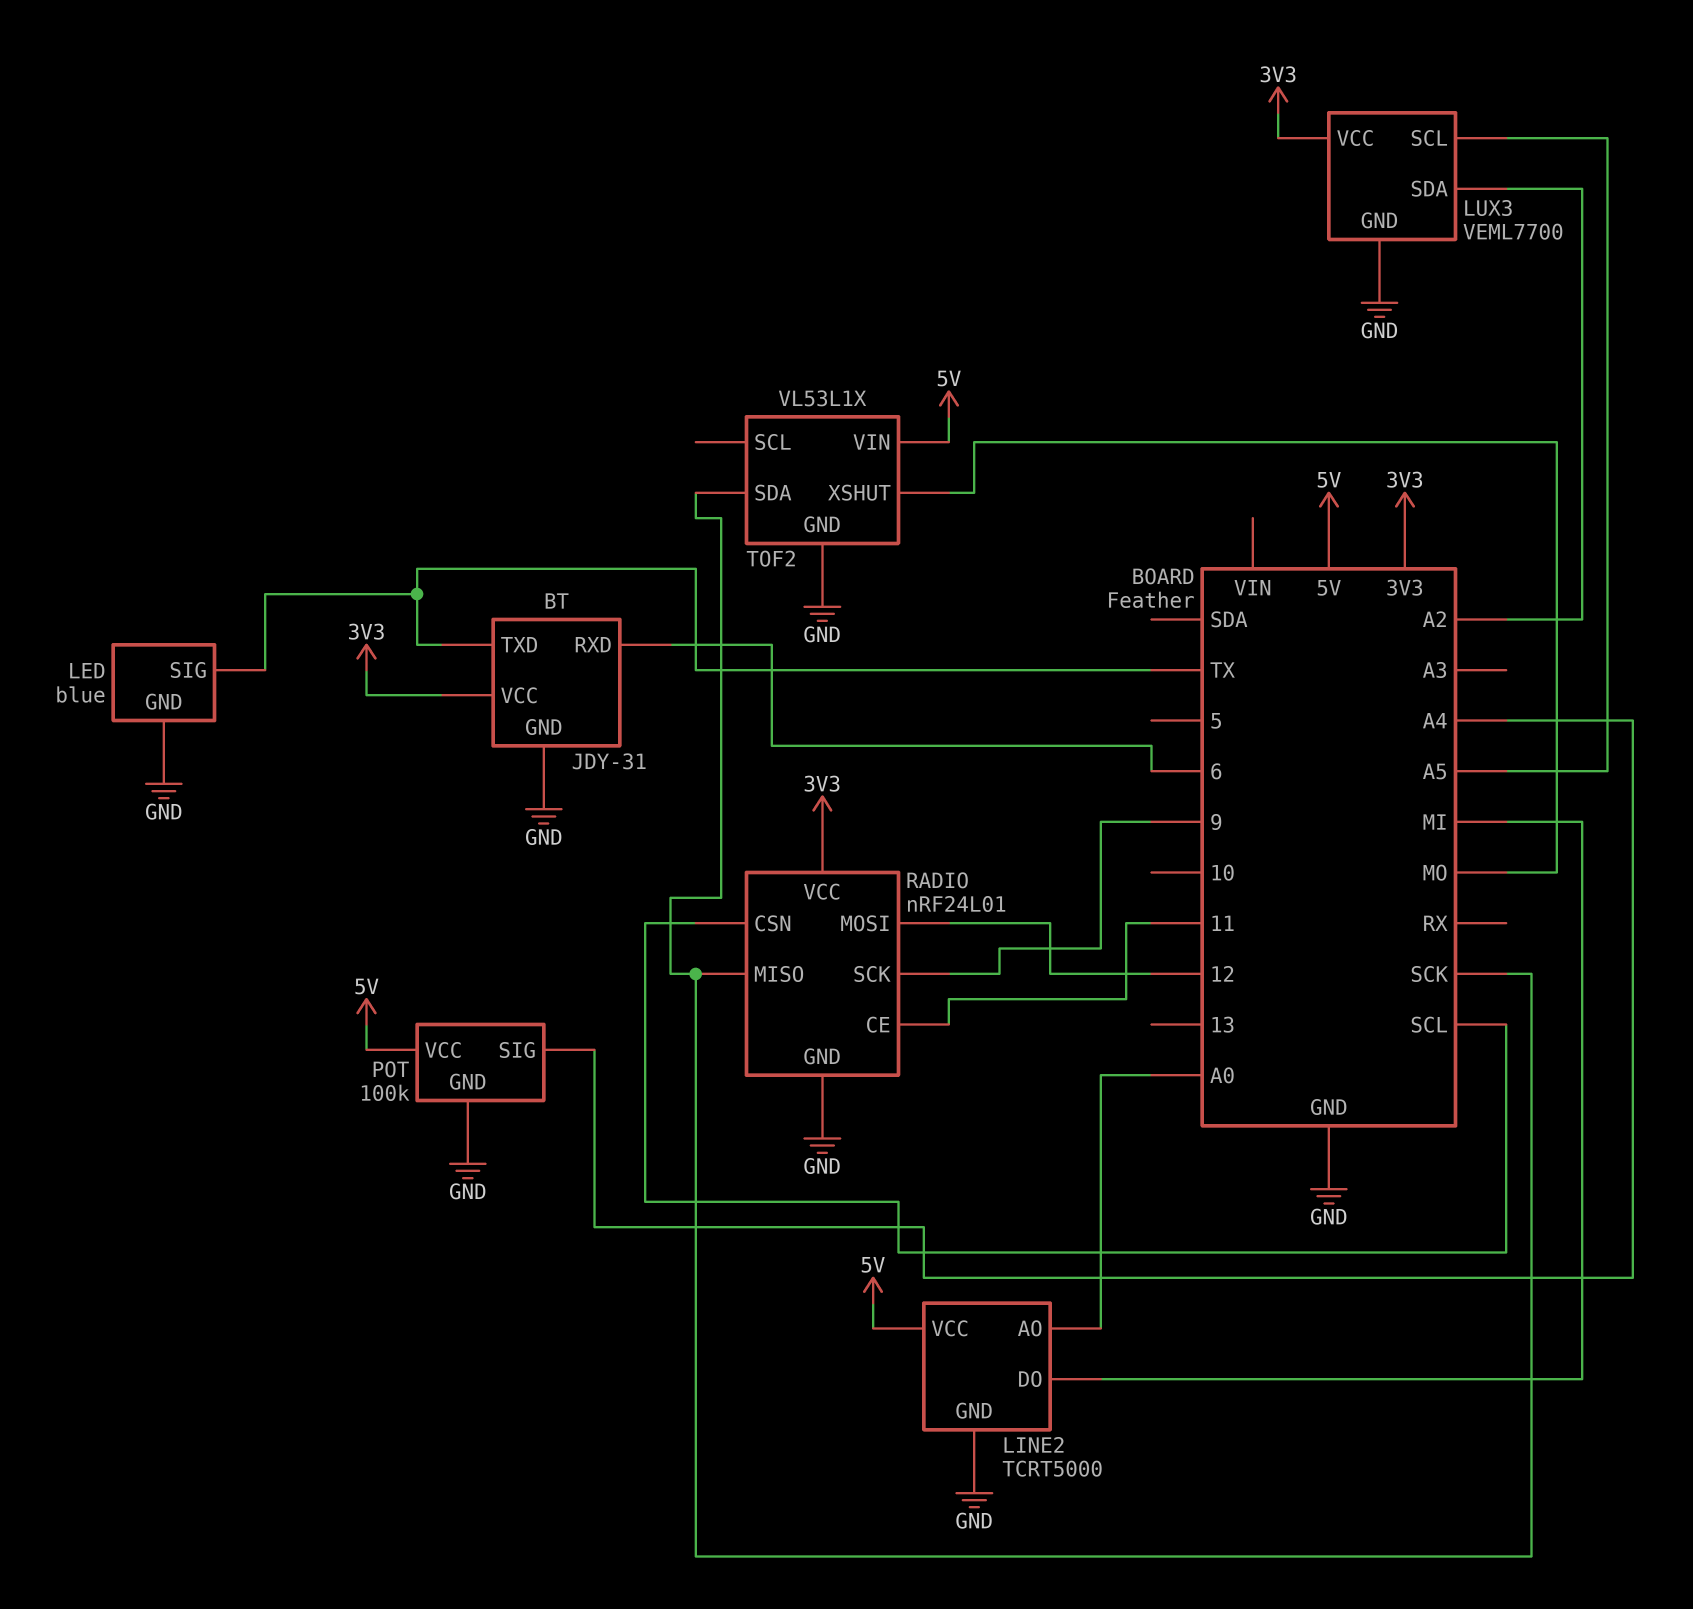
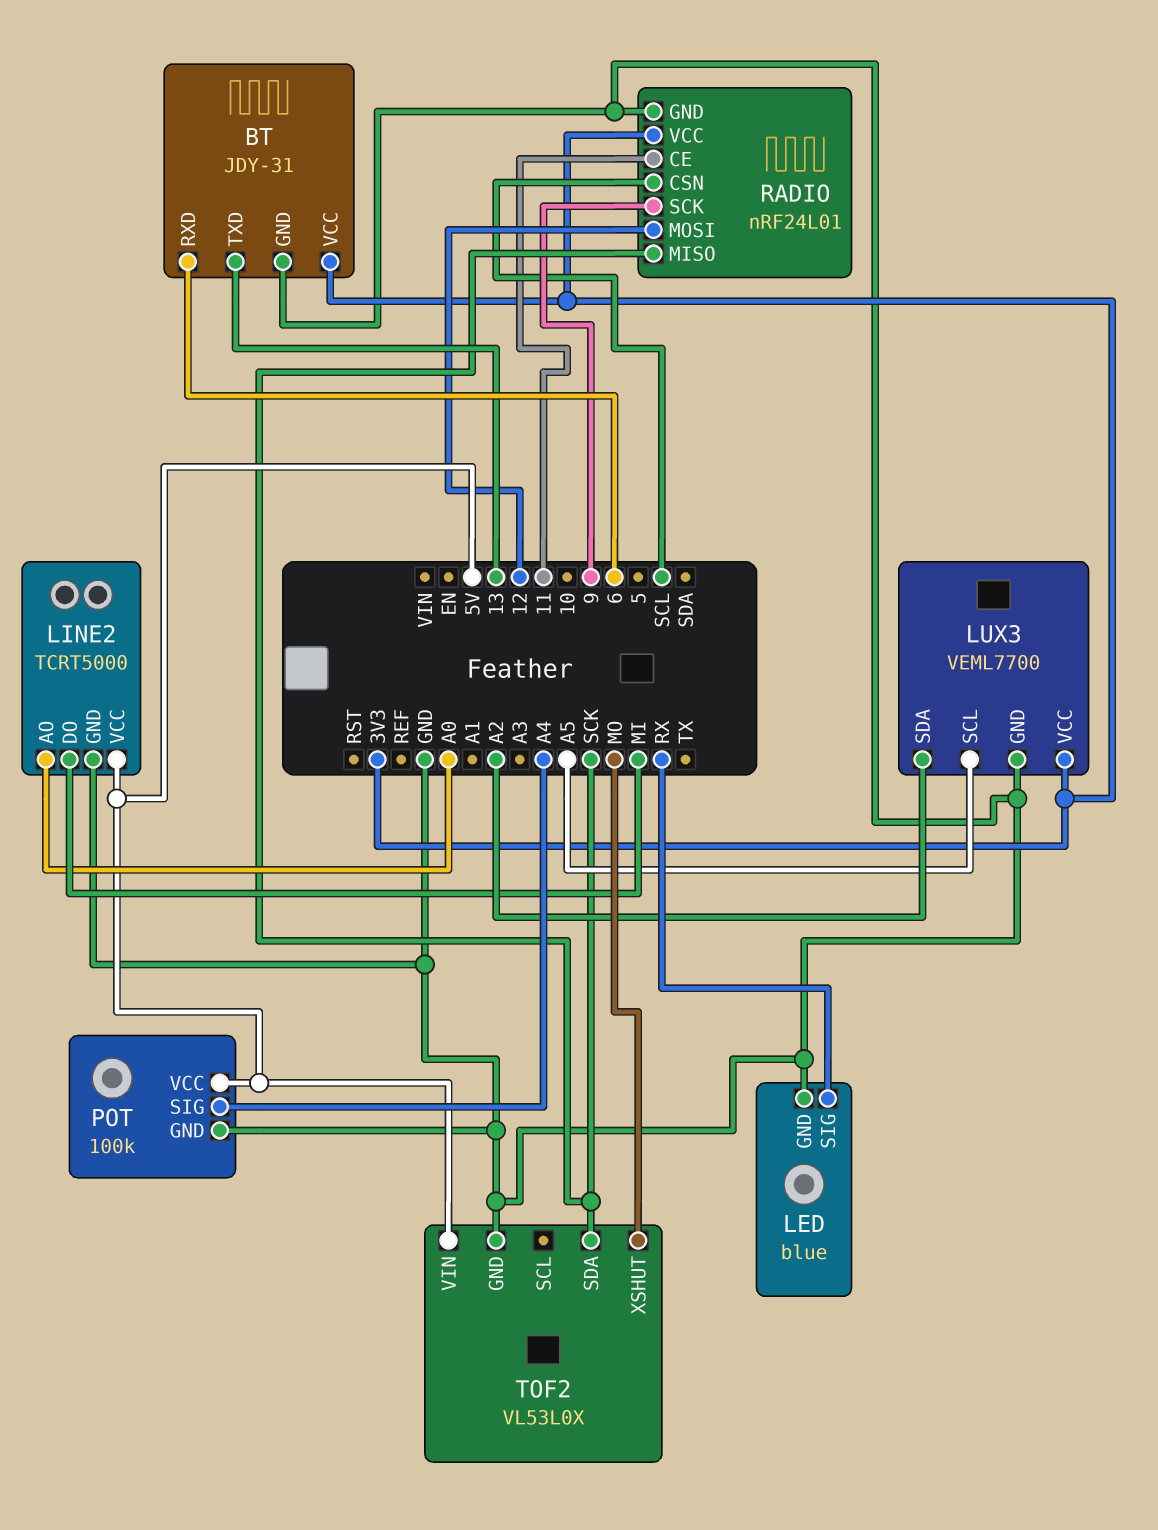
BT pin TXD: TX -> 13
LED pin SIG: TX -> RX
TOF2: VL53L1X -> VL53L0X

